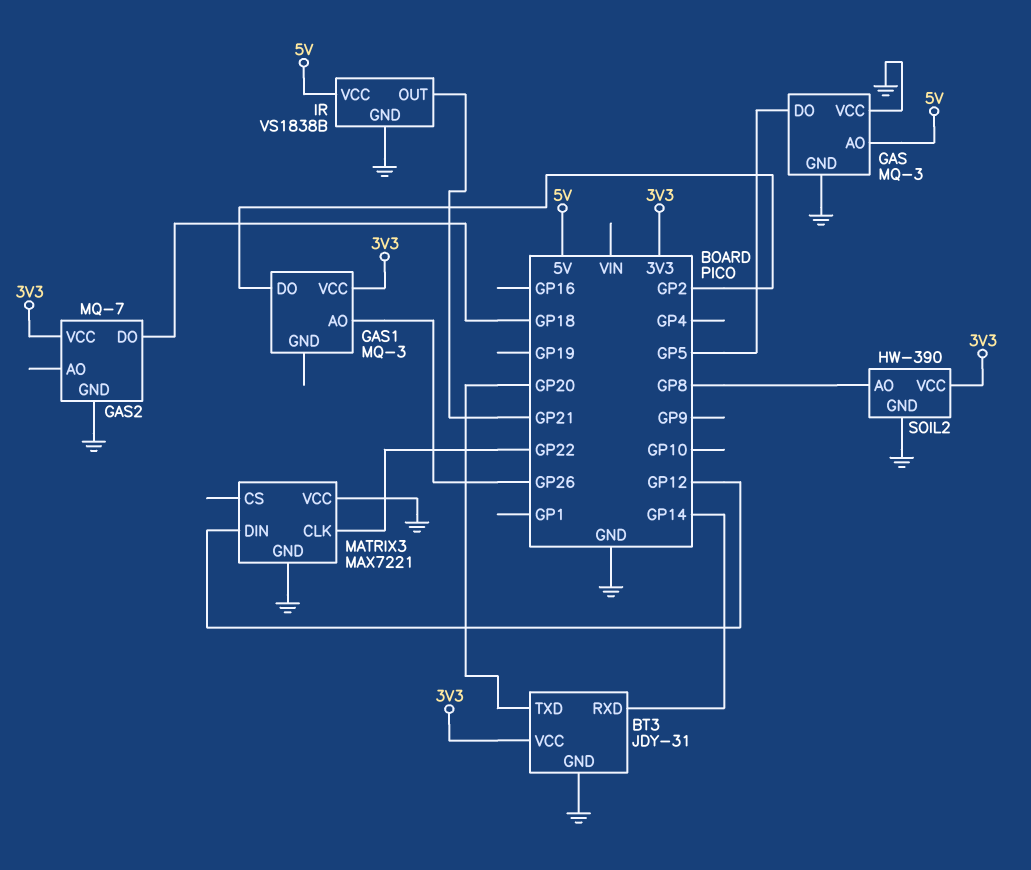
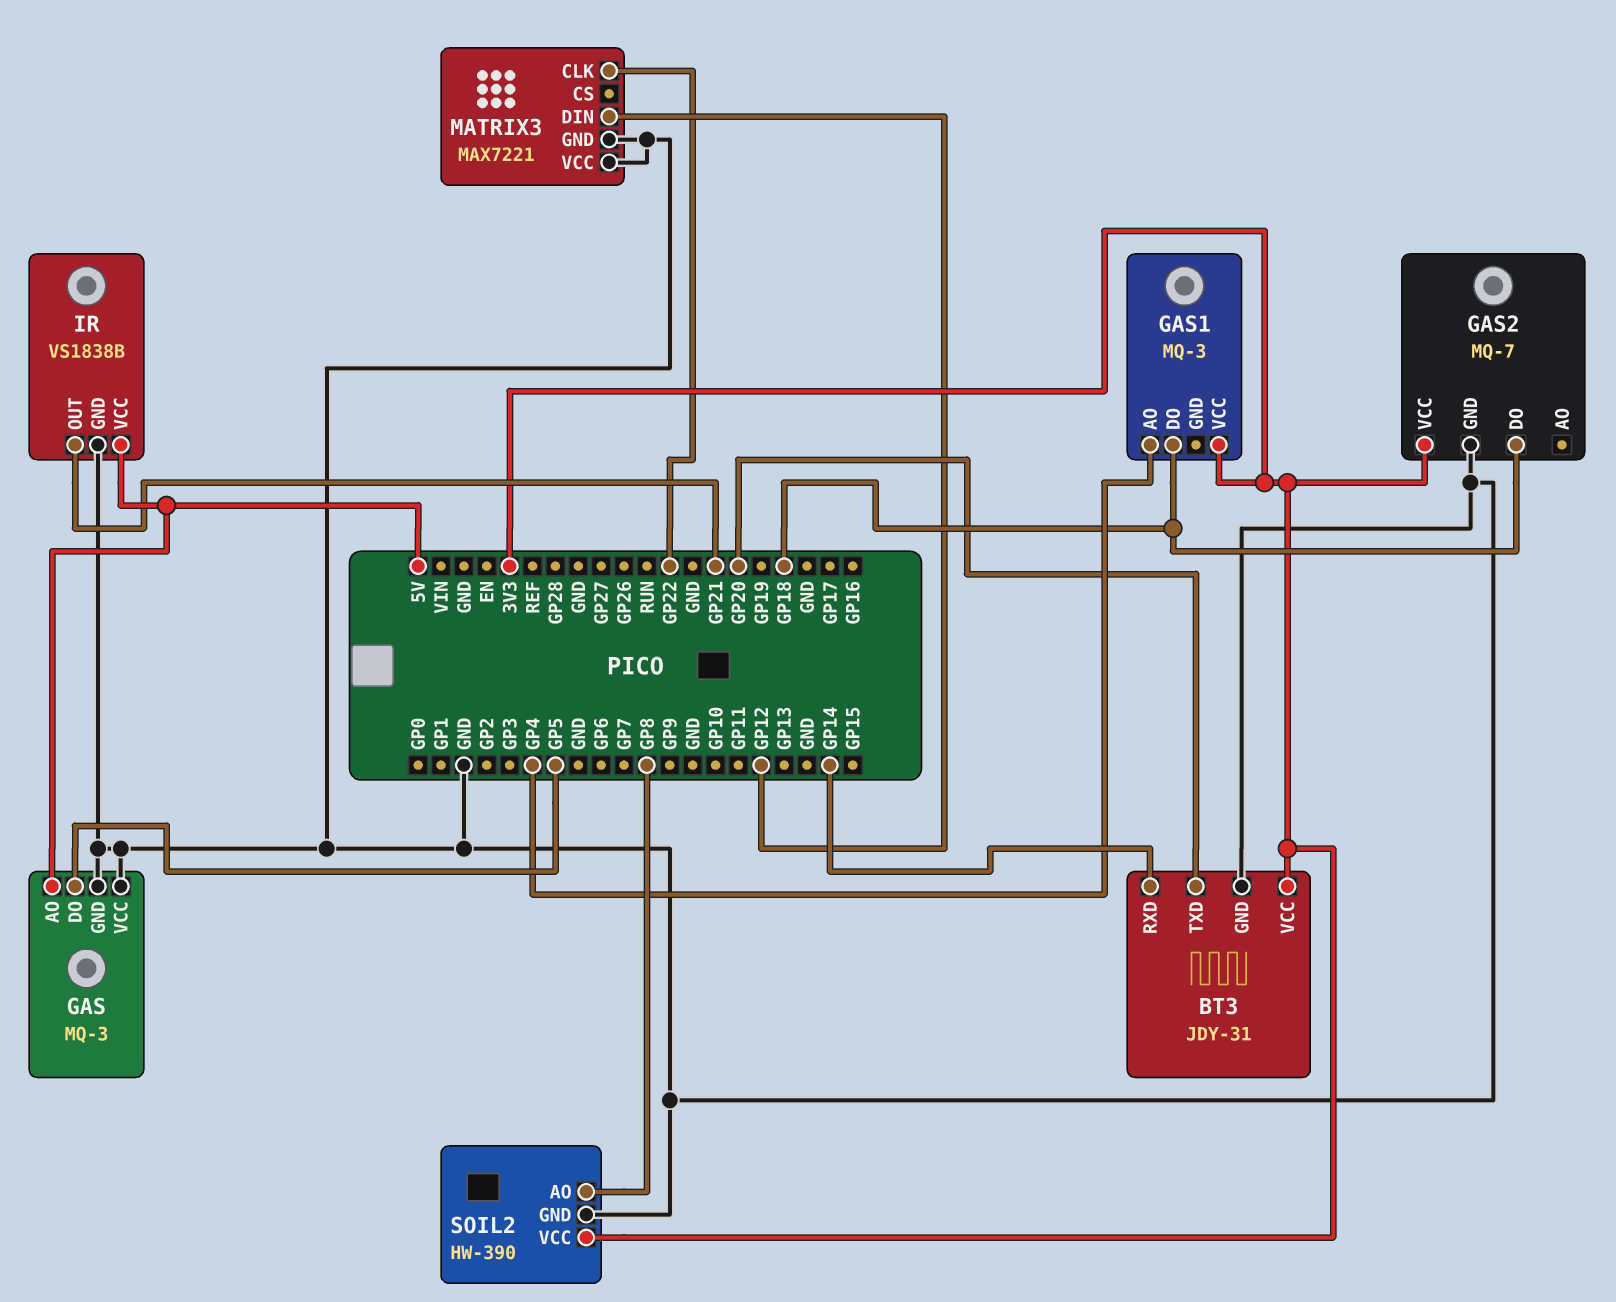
GAS1 pin AO: GP26 -> GP4
GAS1 pin DO: GP2 -> GP18

